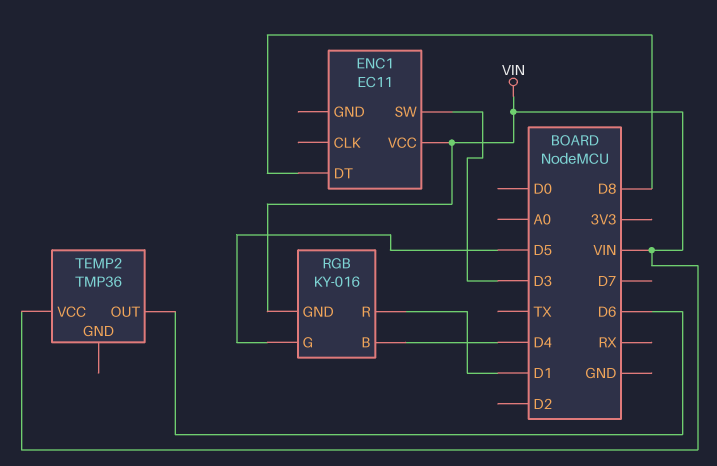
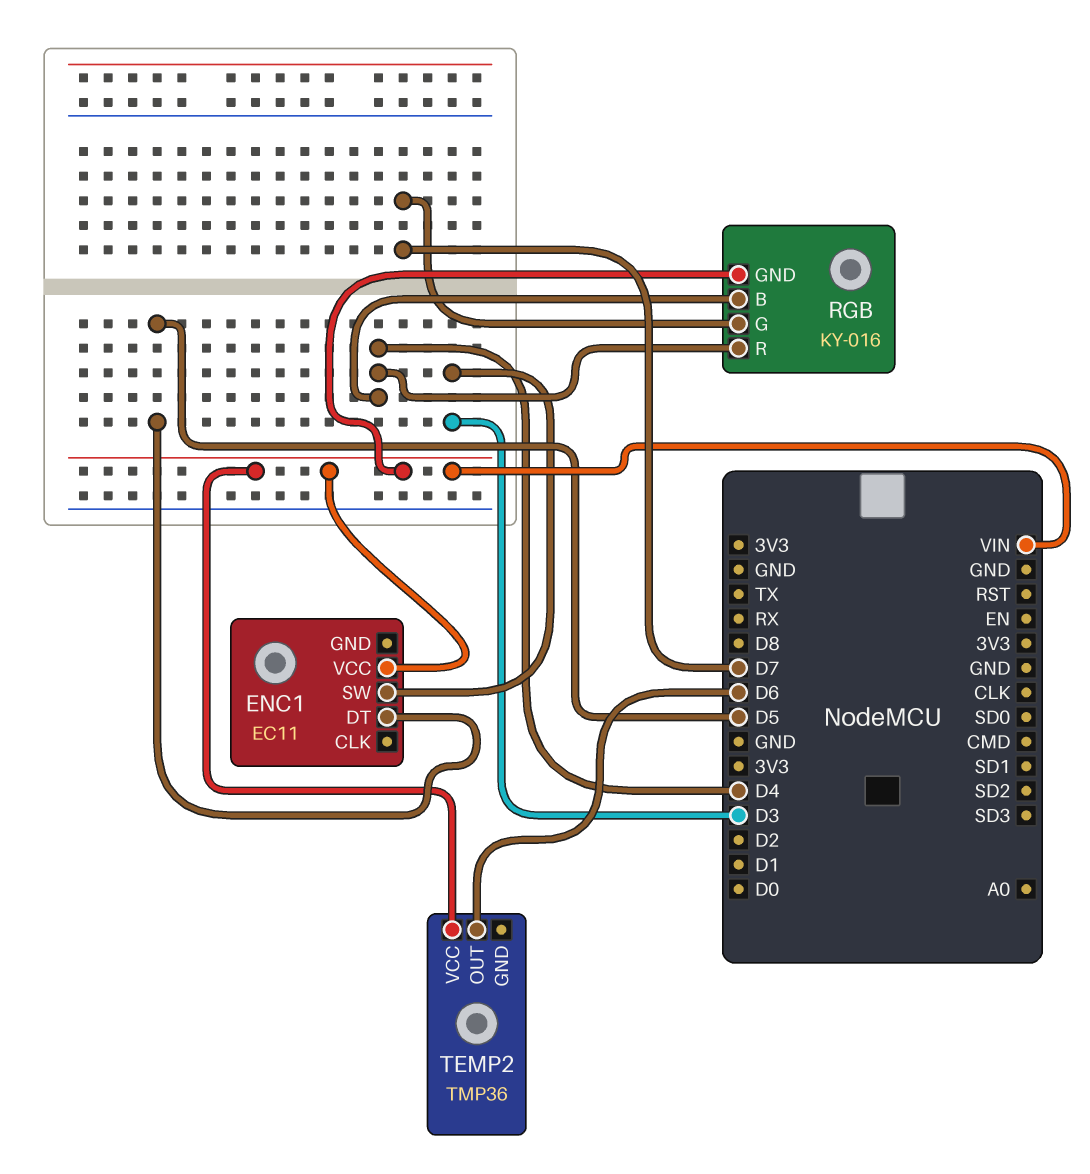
ENC1 pin DT: D8 -> D5
RGB pin G: D5 -> D7
RGB pin R: D1 -> D4

